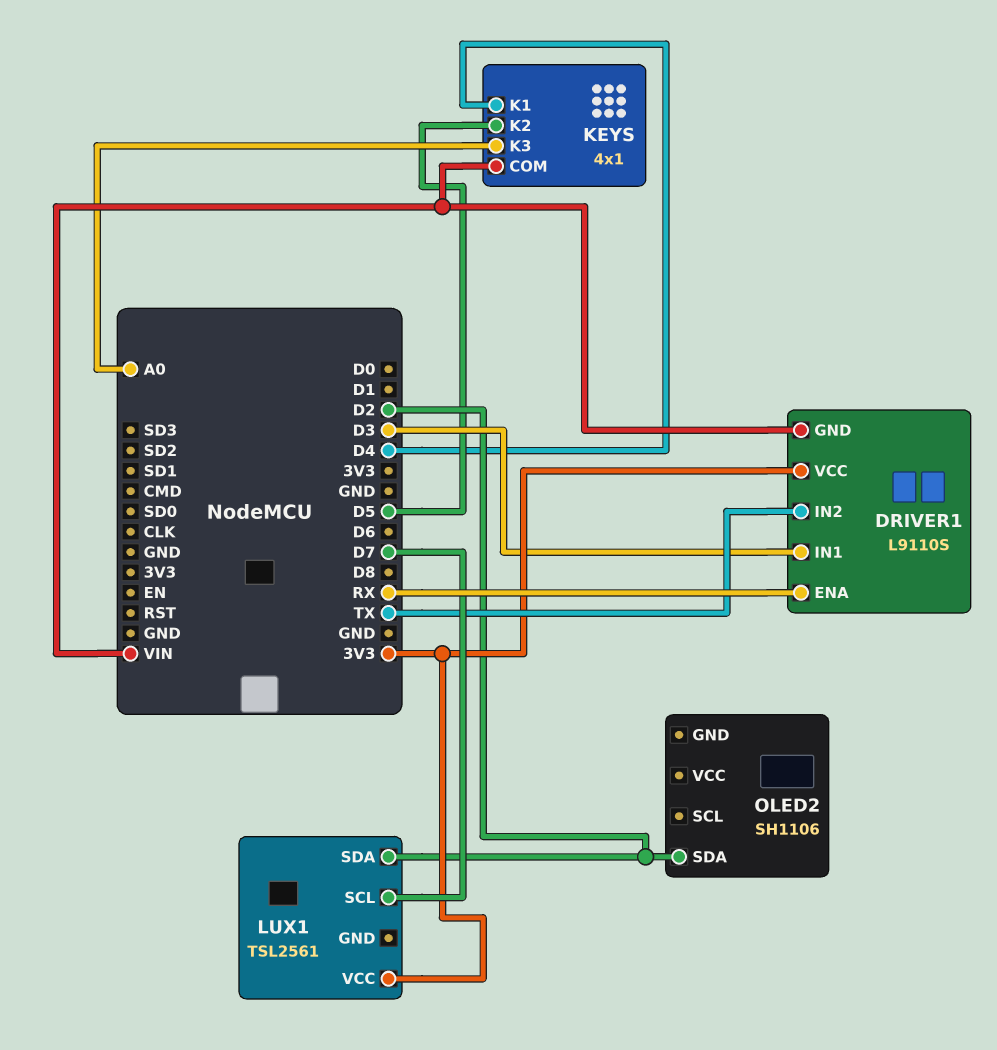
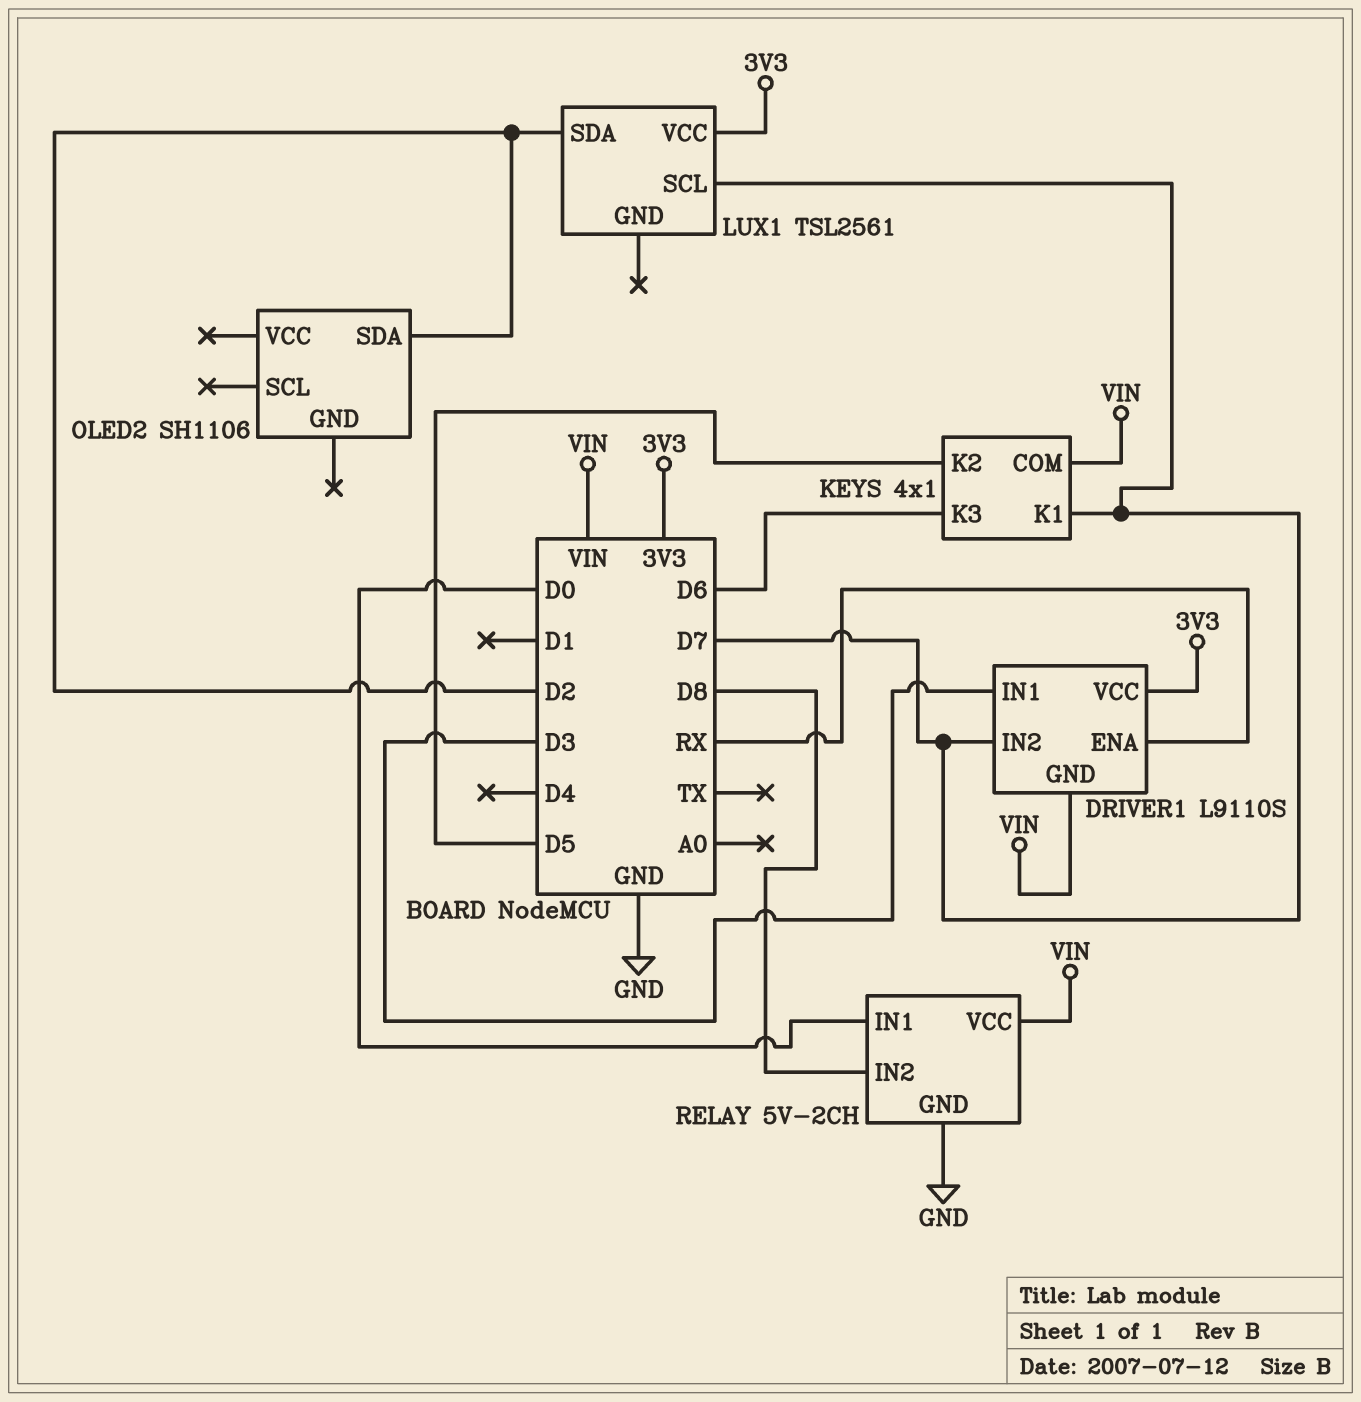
DRIVER1 pin IN2: TX -> D7
KEYS pin K1: D4 -> D7
KEYS pin K3: A0 -> D6
RELAY: none -> 5V-2CH
RELAY pin GND: none -> GND
RELAY pin IN1: none -> D0
RELAY pin IN2: none -> D8
RELAY pin VCC: none -> VIN

